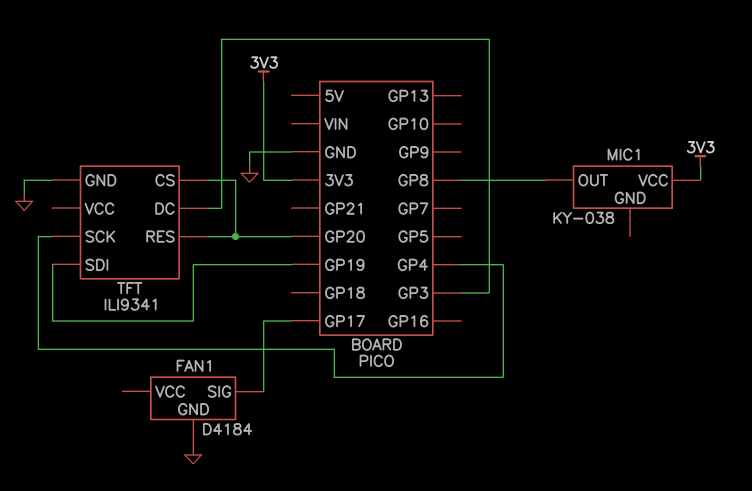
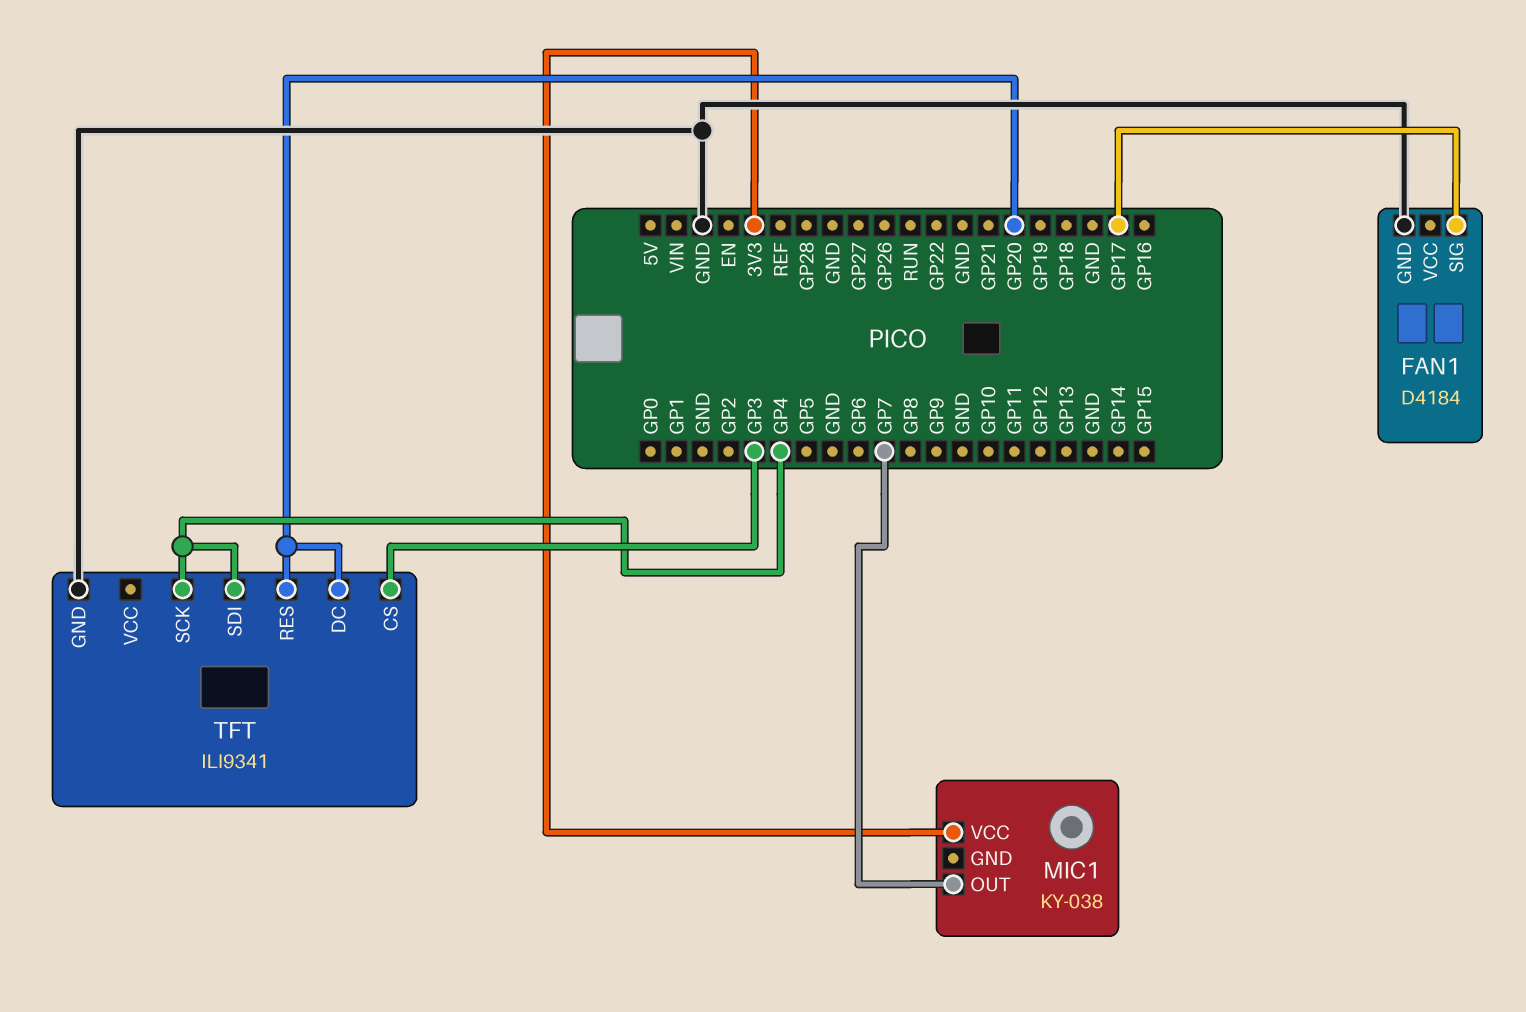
MIC1 pin OUT: GP8 -> GP7
TFT pin CS: GP20 -> GP3
TFT pin DC: GP3 -> GP20
TFT pin SDI: GP19 -> GP4

